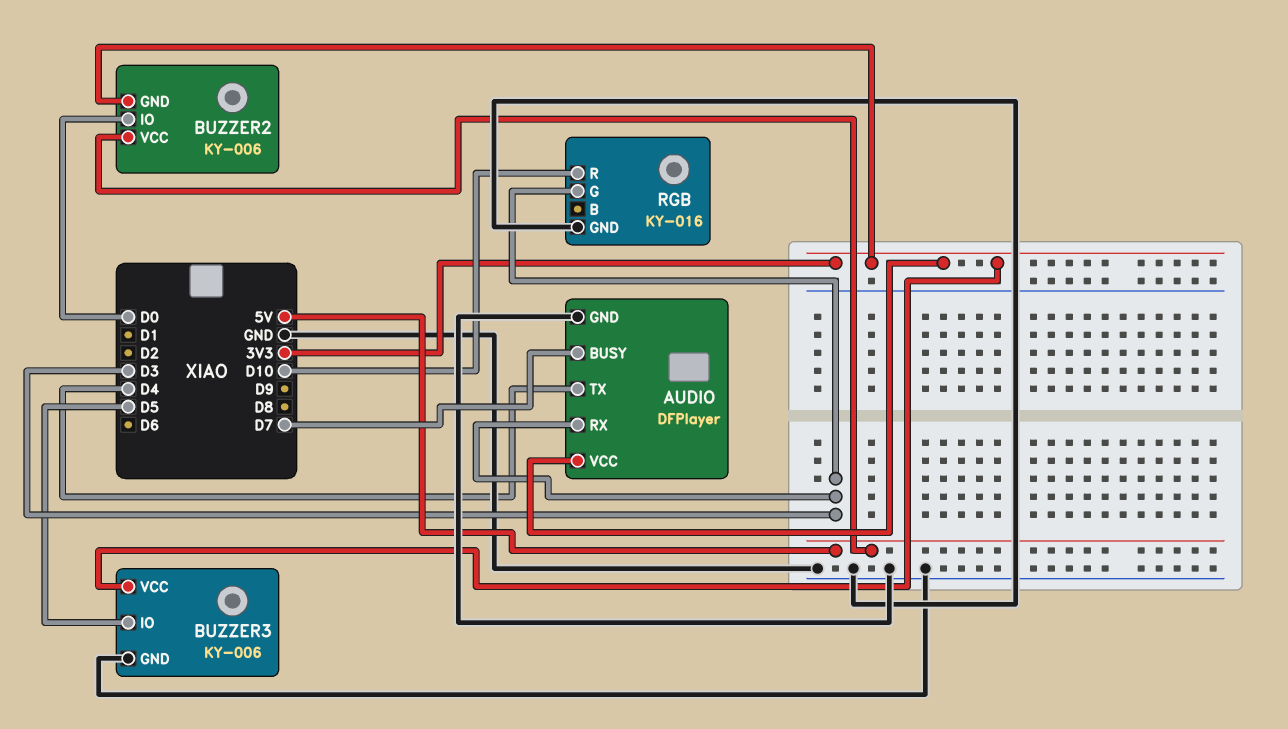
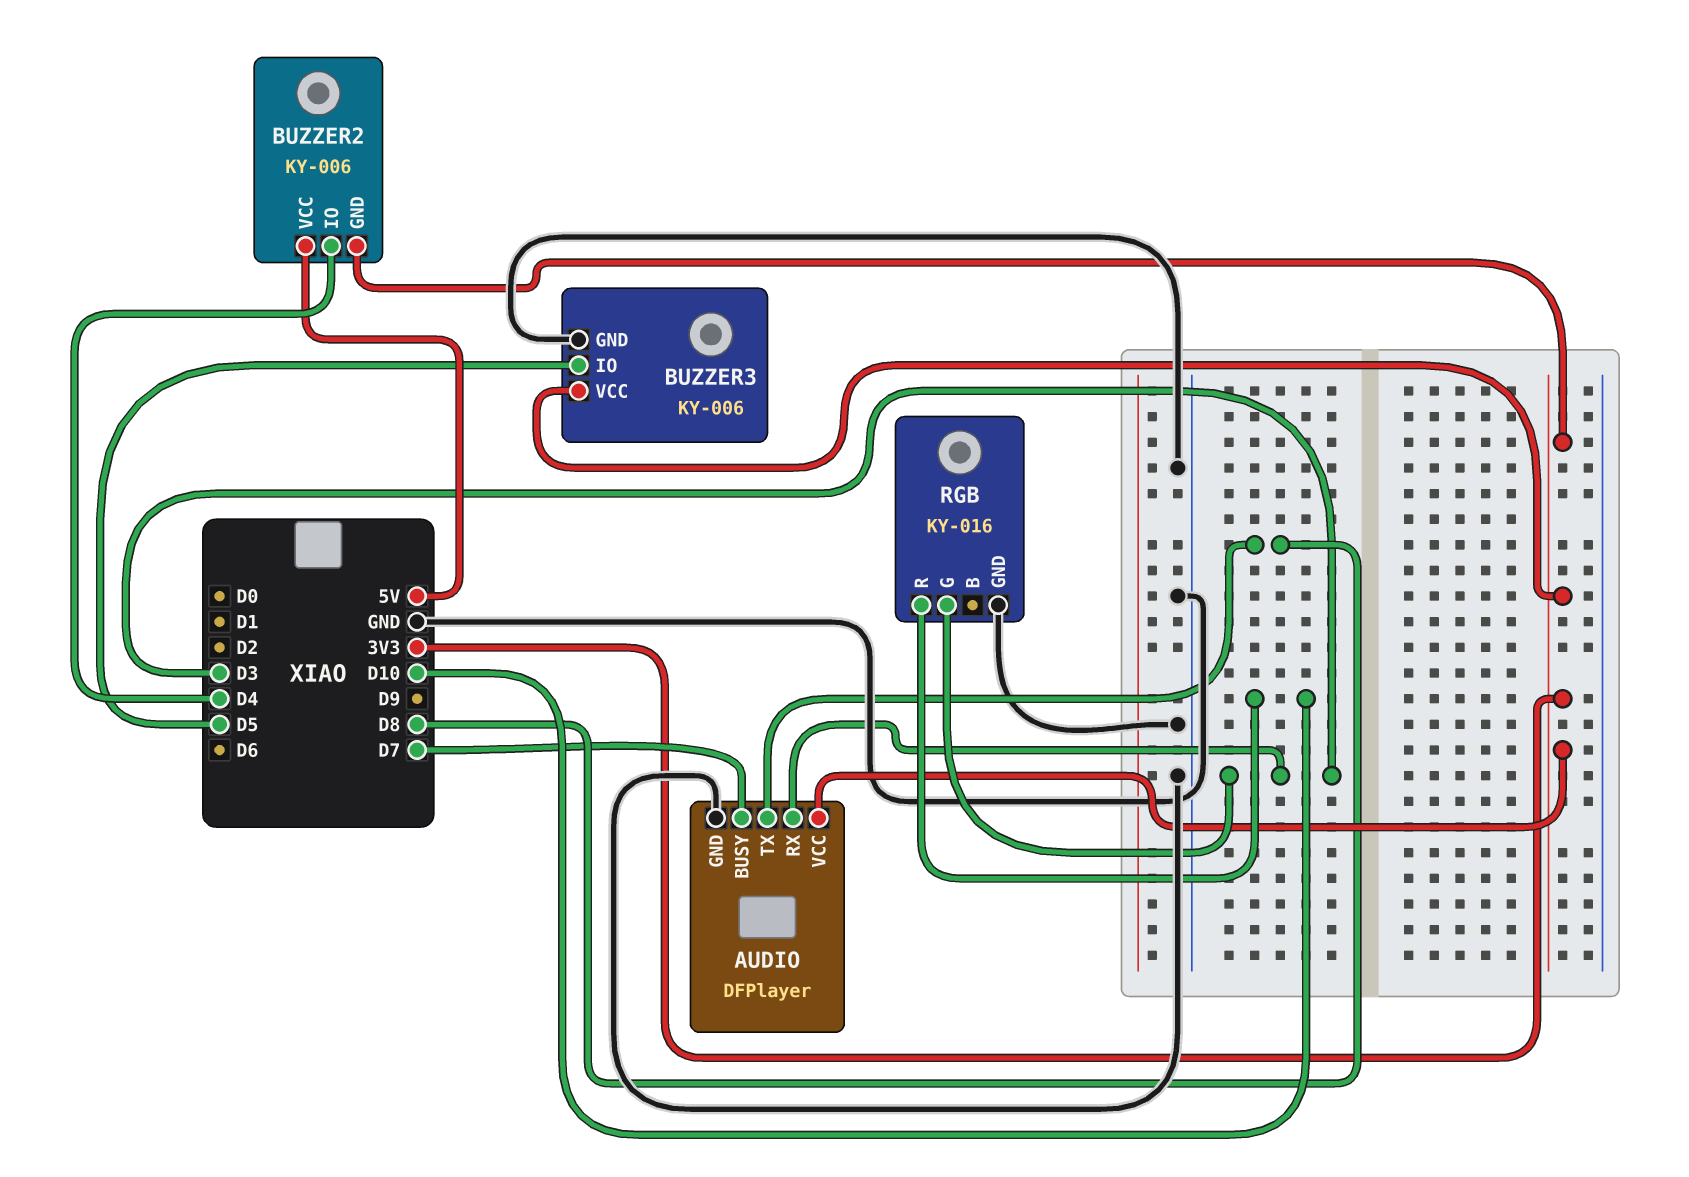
AUDIO pin TX: D4 -> D8
BUZZER2 pin IO: D0 -> D4

